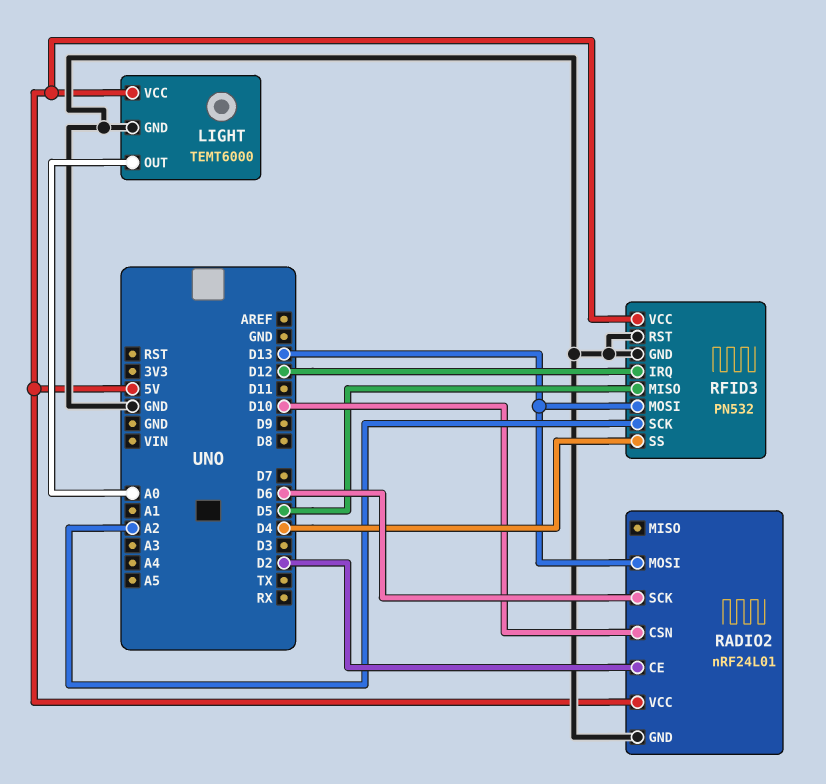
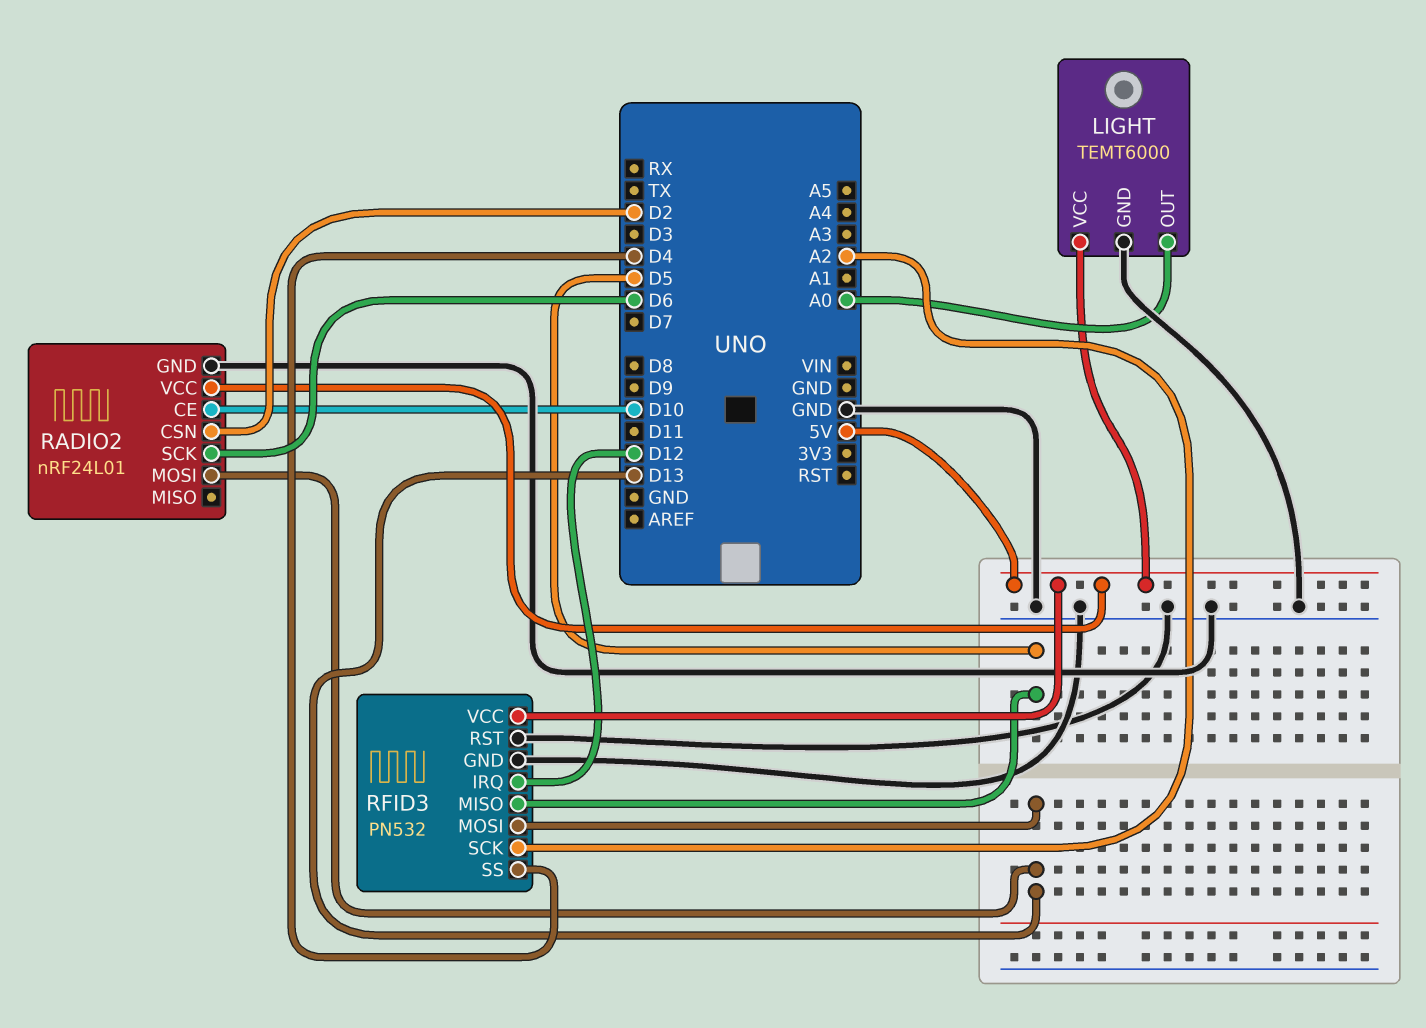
RADIO2 pin CE: D2 -> D10
RADIO2 pin CSN: D10 -> D2

